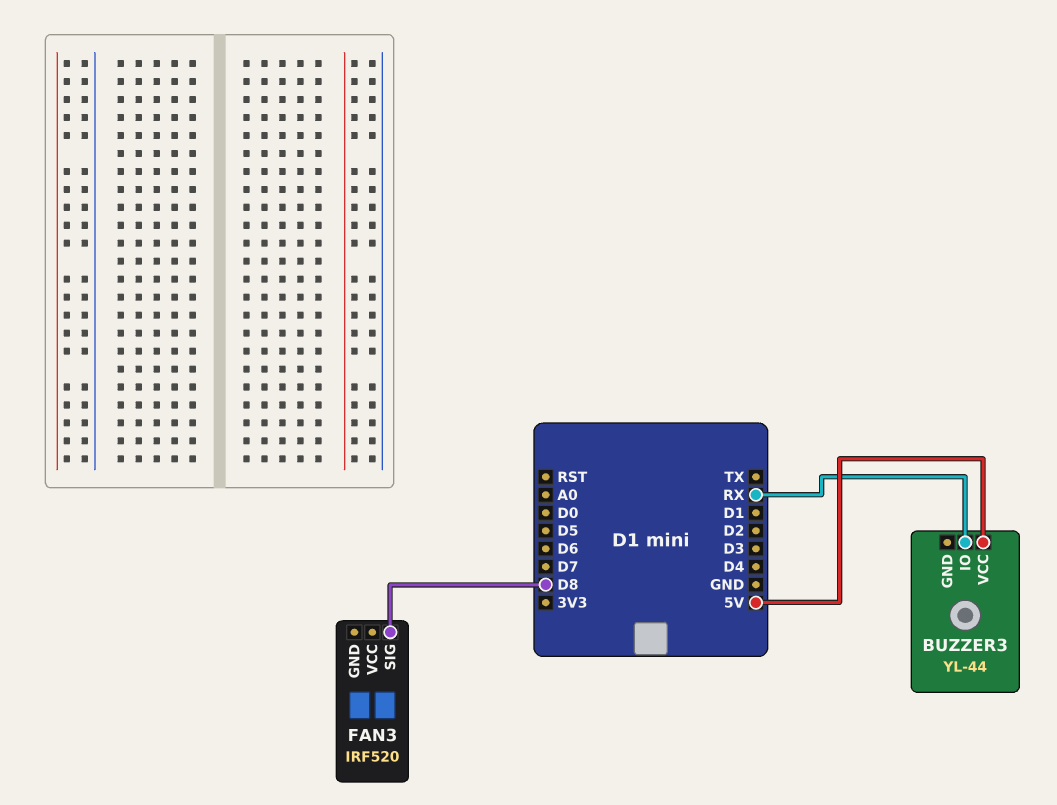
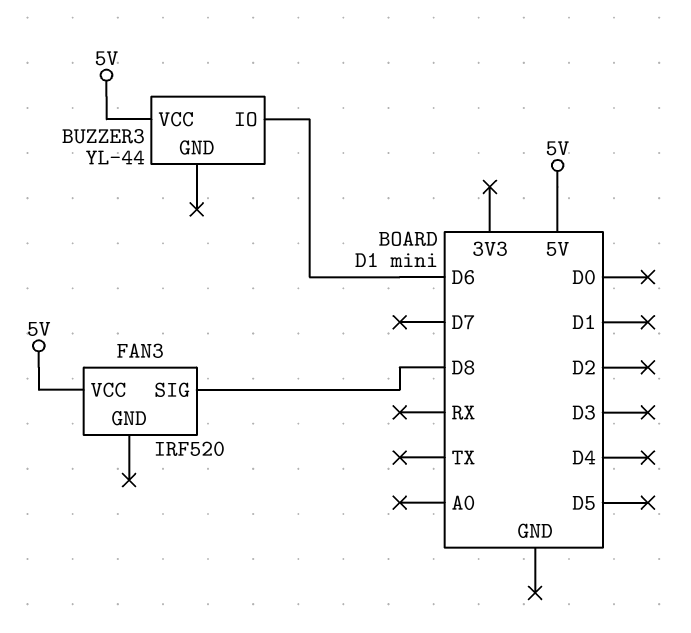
BUZZER3 pin IO: RX -> D6
FAN3 pin VCC: none -> 5V

